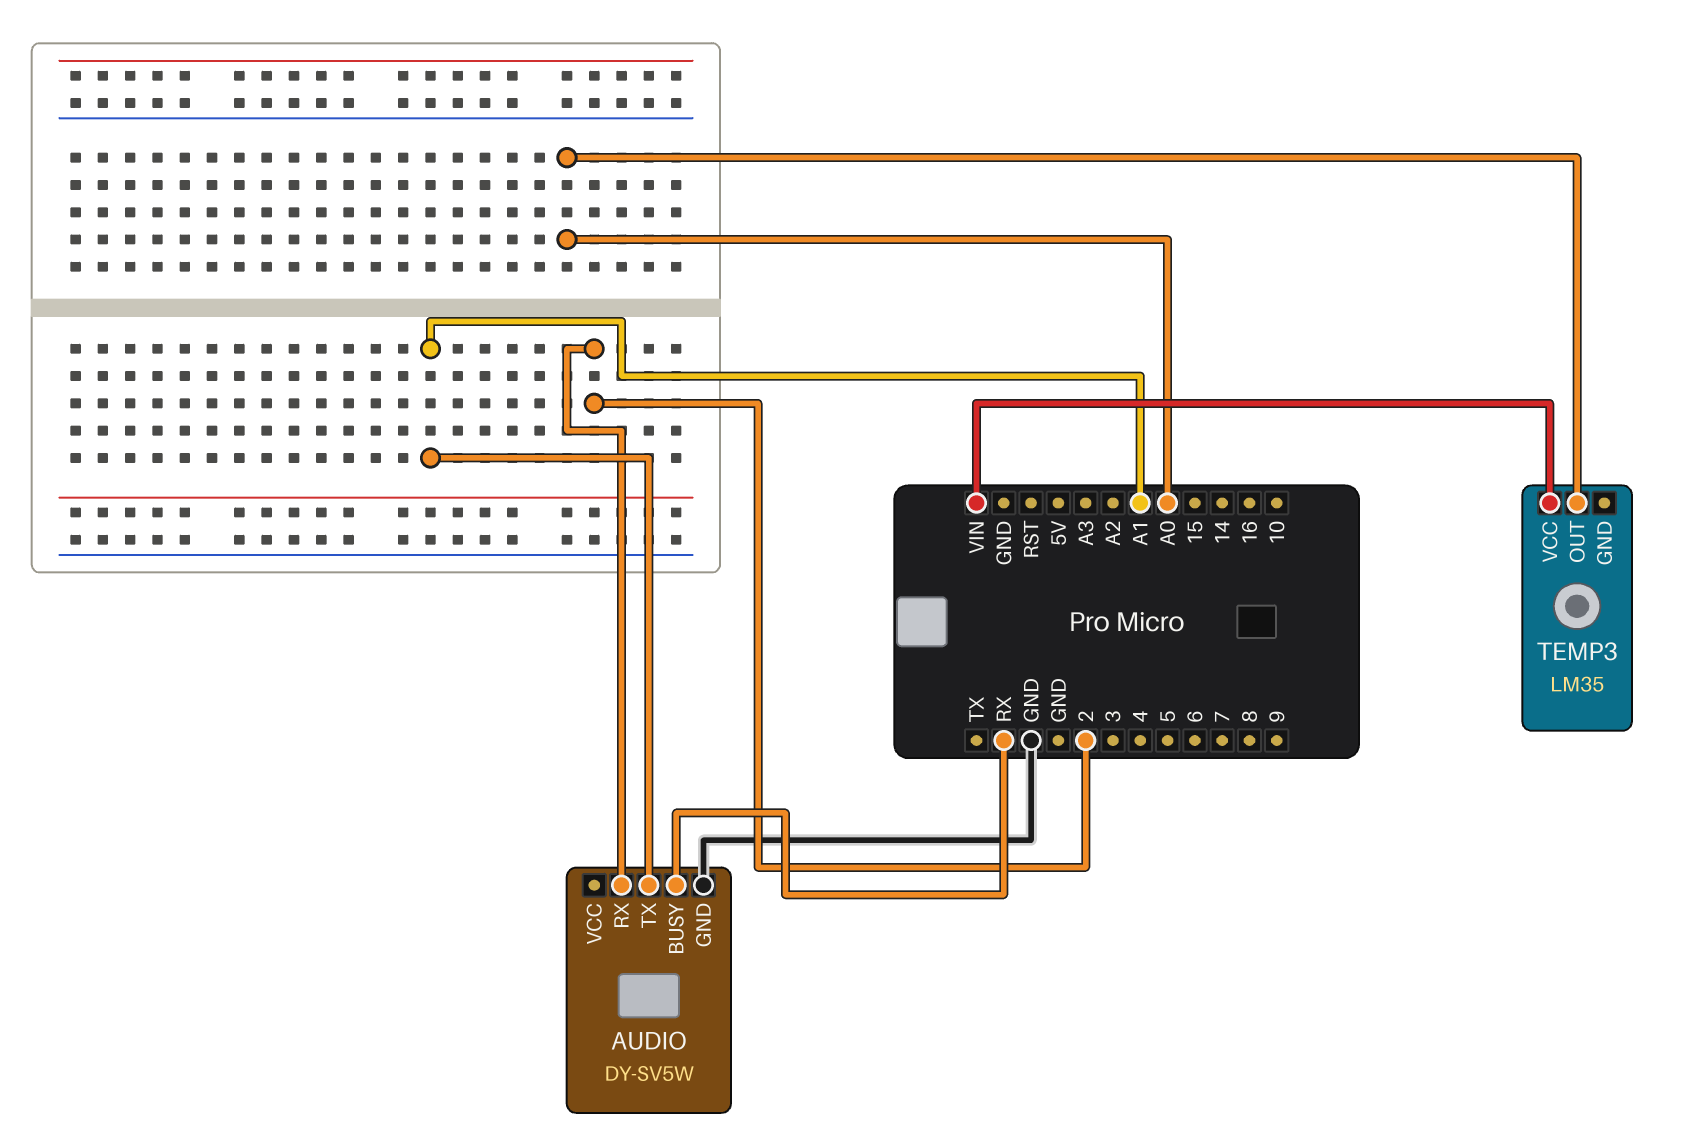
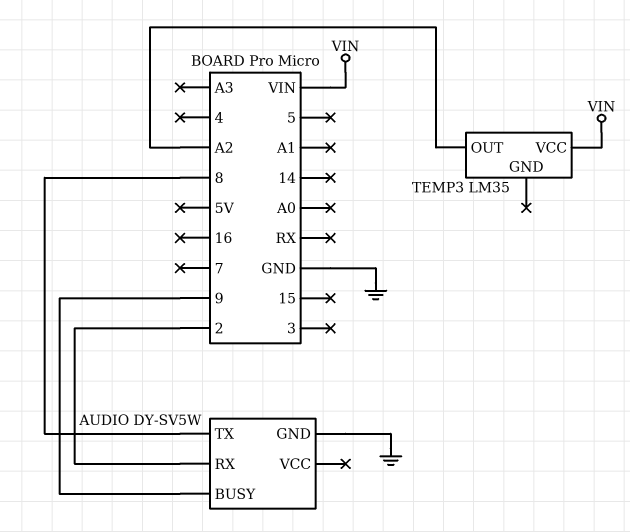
AUDIO pin BUSY: RX -> 9
AUDIO pin TX: A1 -> 8
TEMP3 pin OUT: A0 -> A2

